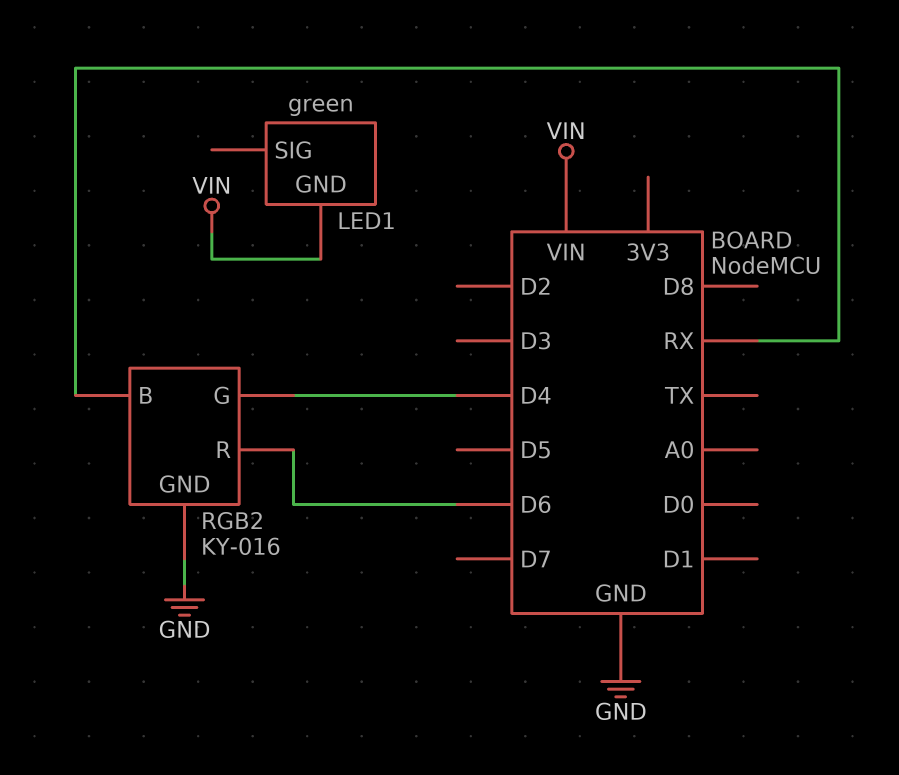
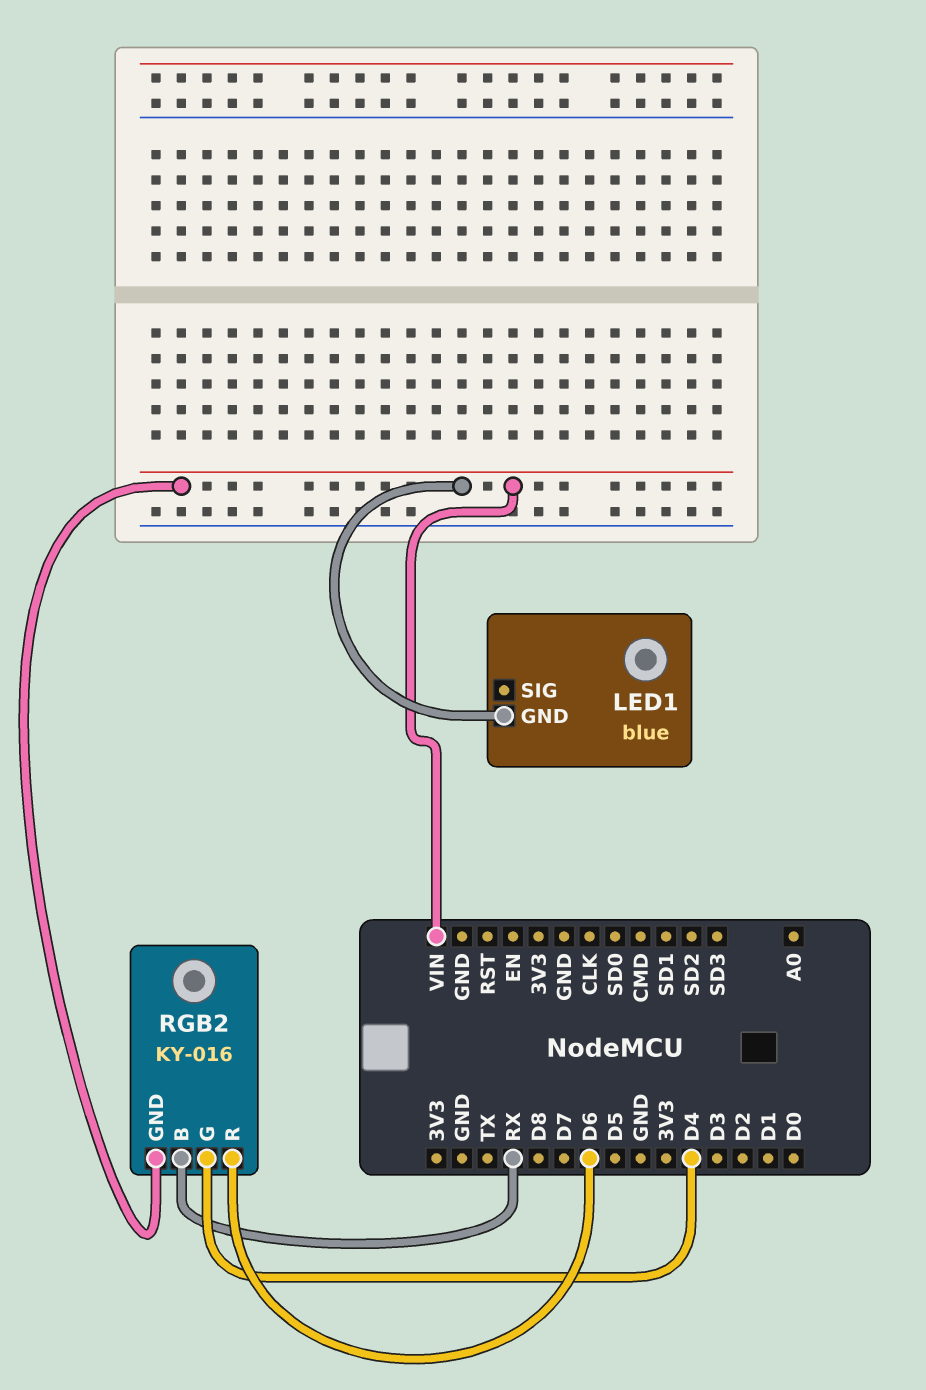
LED1: green -> blue
RGB2 pin GND: GND -> VIN

